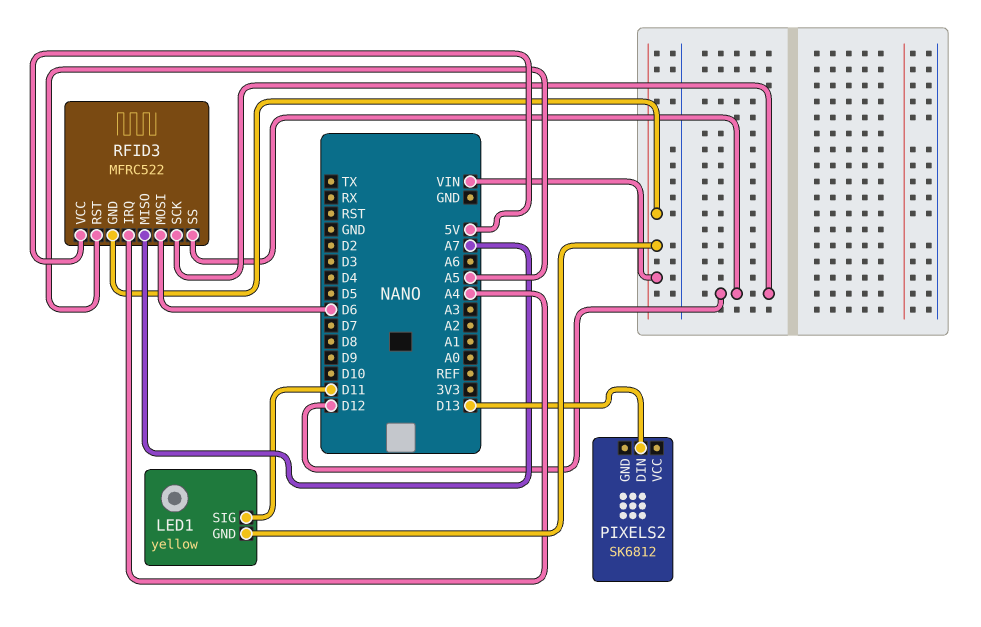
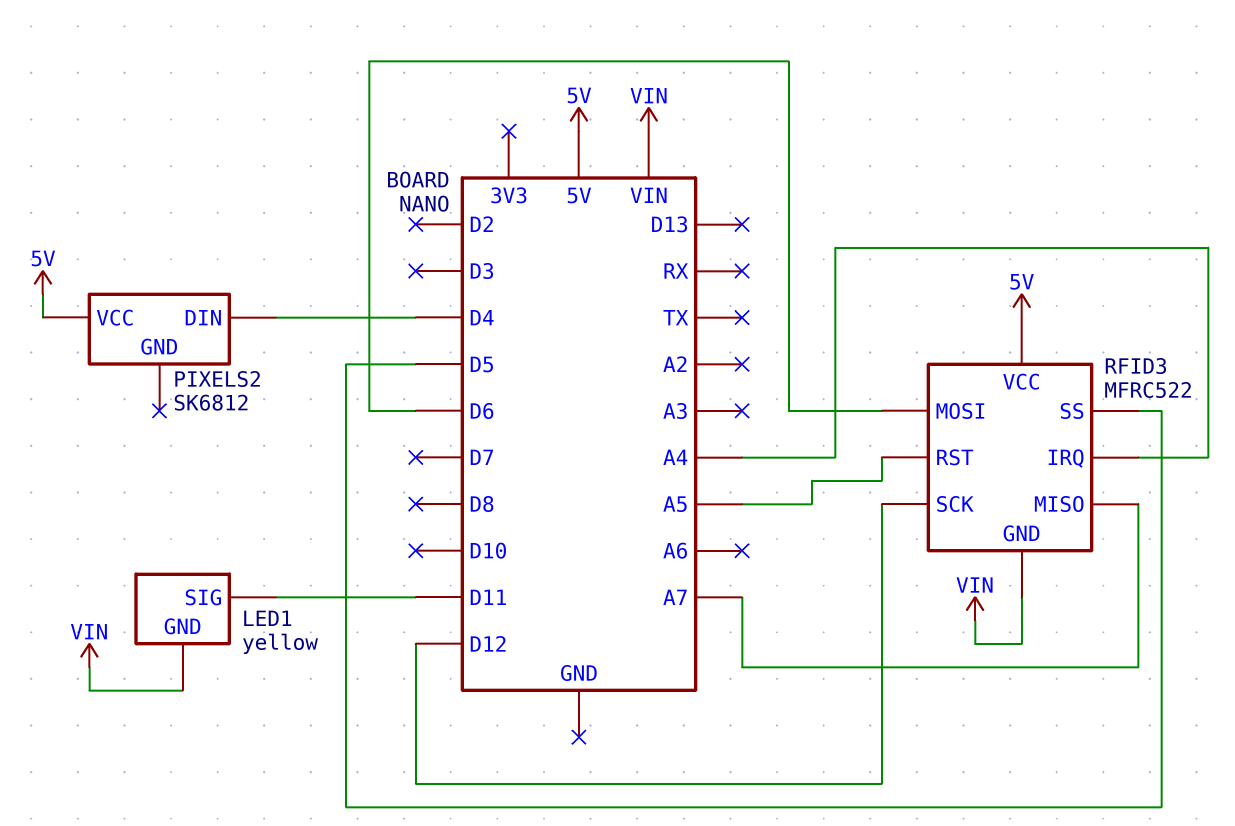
PIXELS2 pin DIN: D13 -> D4
PIXELS2 pin VCC: none -> 5V
RFID3 pin SS: D12 -> D5

